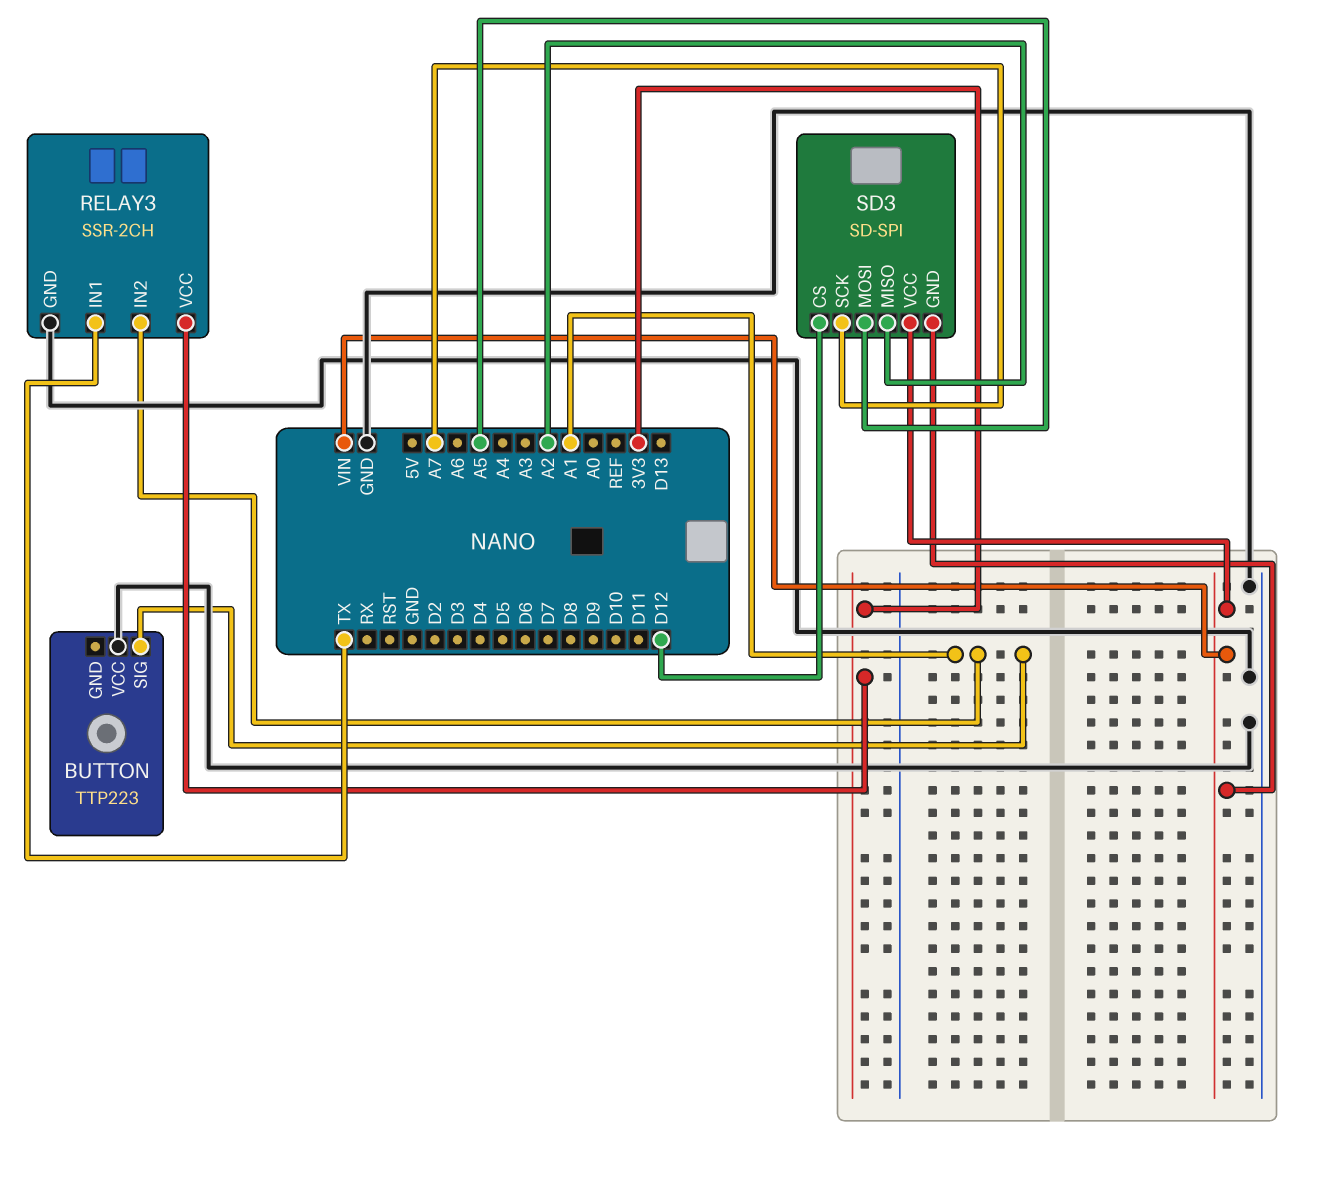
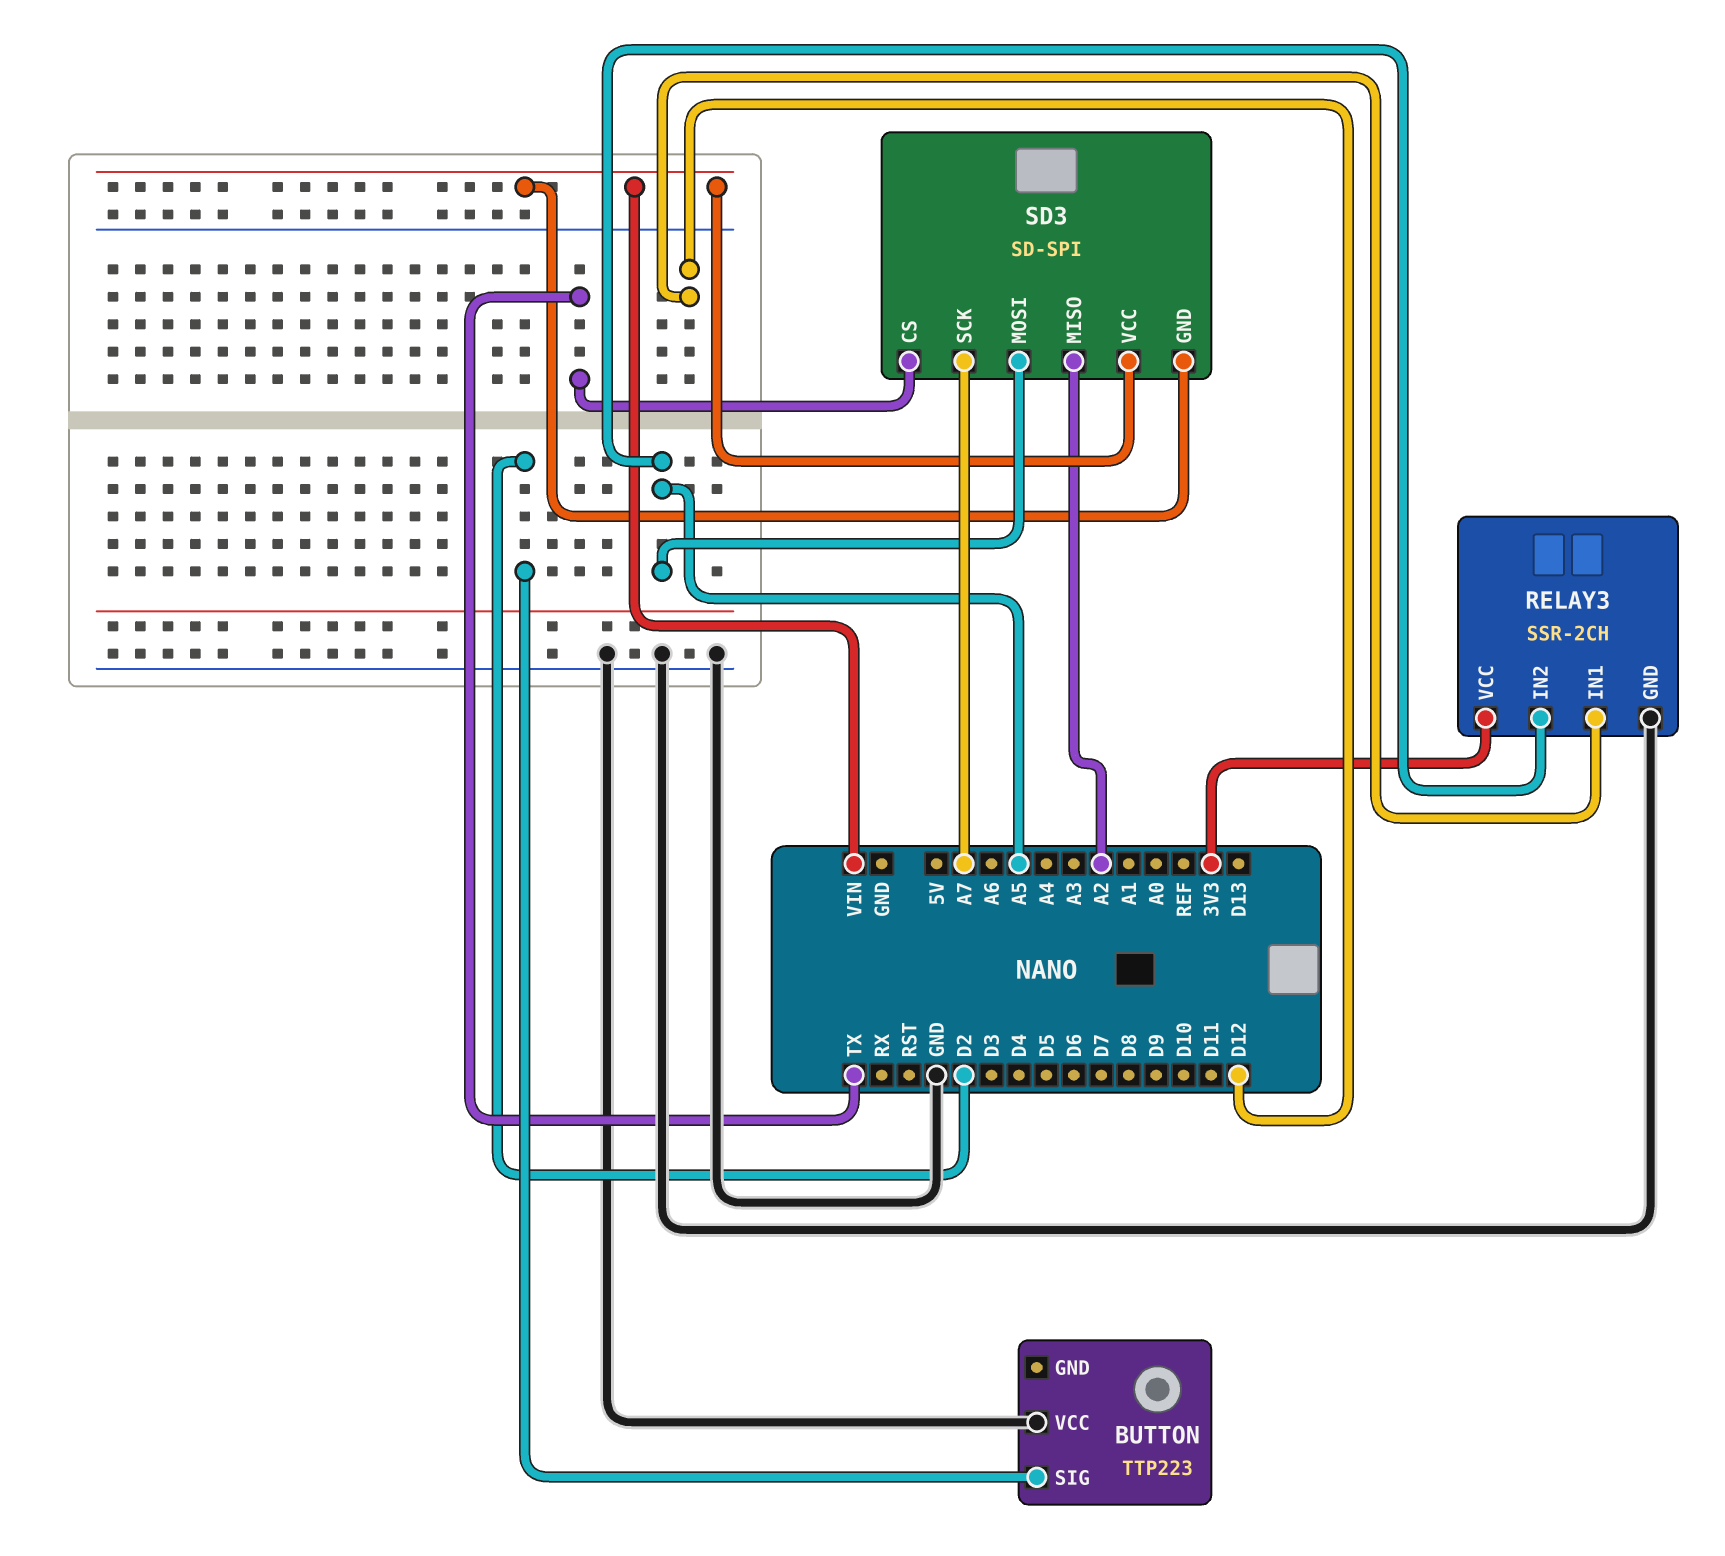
BUTTON pin SIG: A1 -> D2
RELAY3 pin IN1: TX -> D12
RELAY3 pin IN2: A1 -> A5
SD3 pin CS: D12 -> TX

